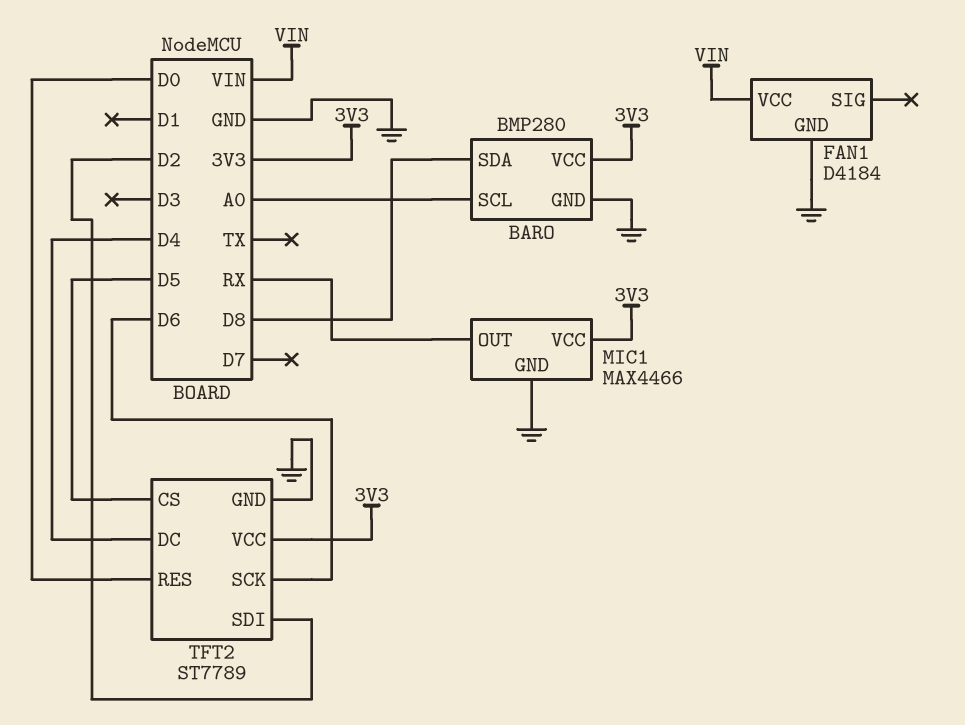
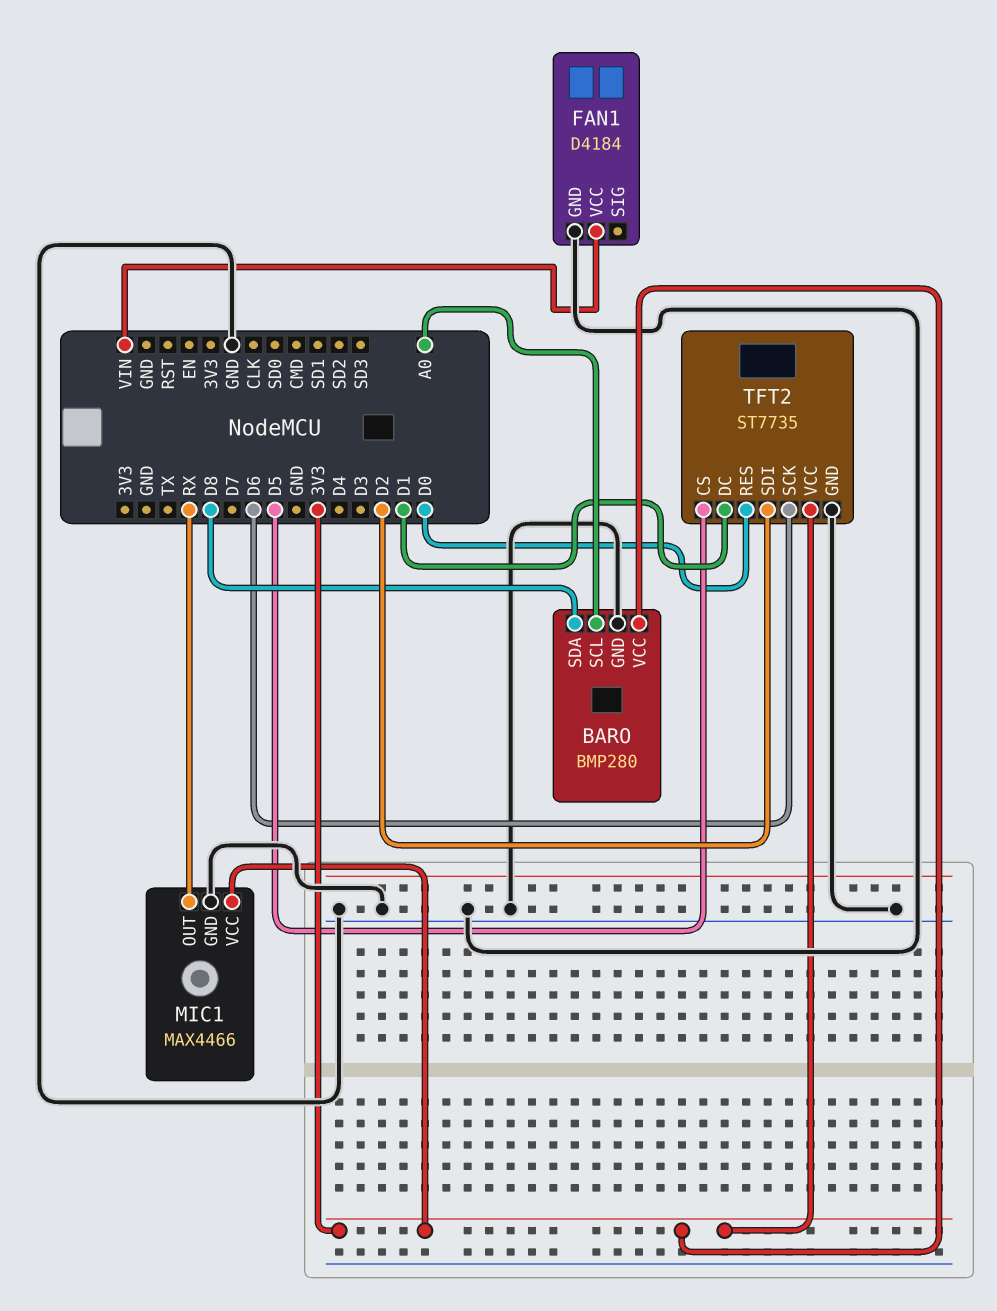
TFT2: ST7789 -> ST7735
TFT2 pin DC: D4 -> D1

